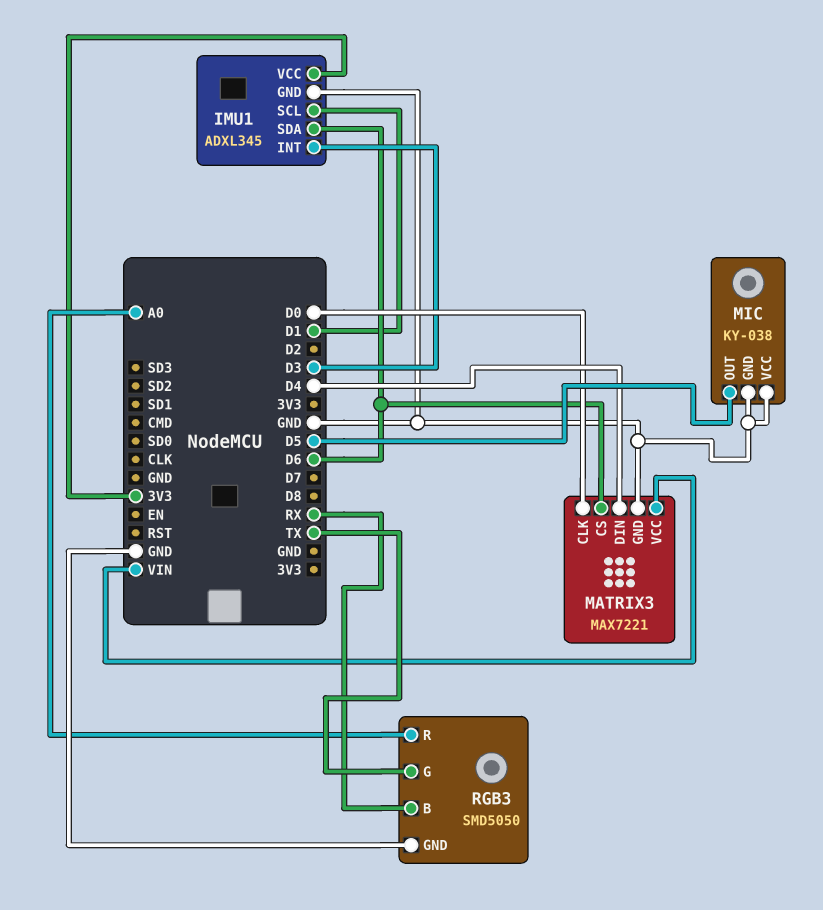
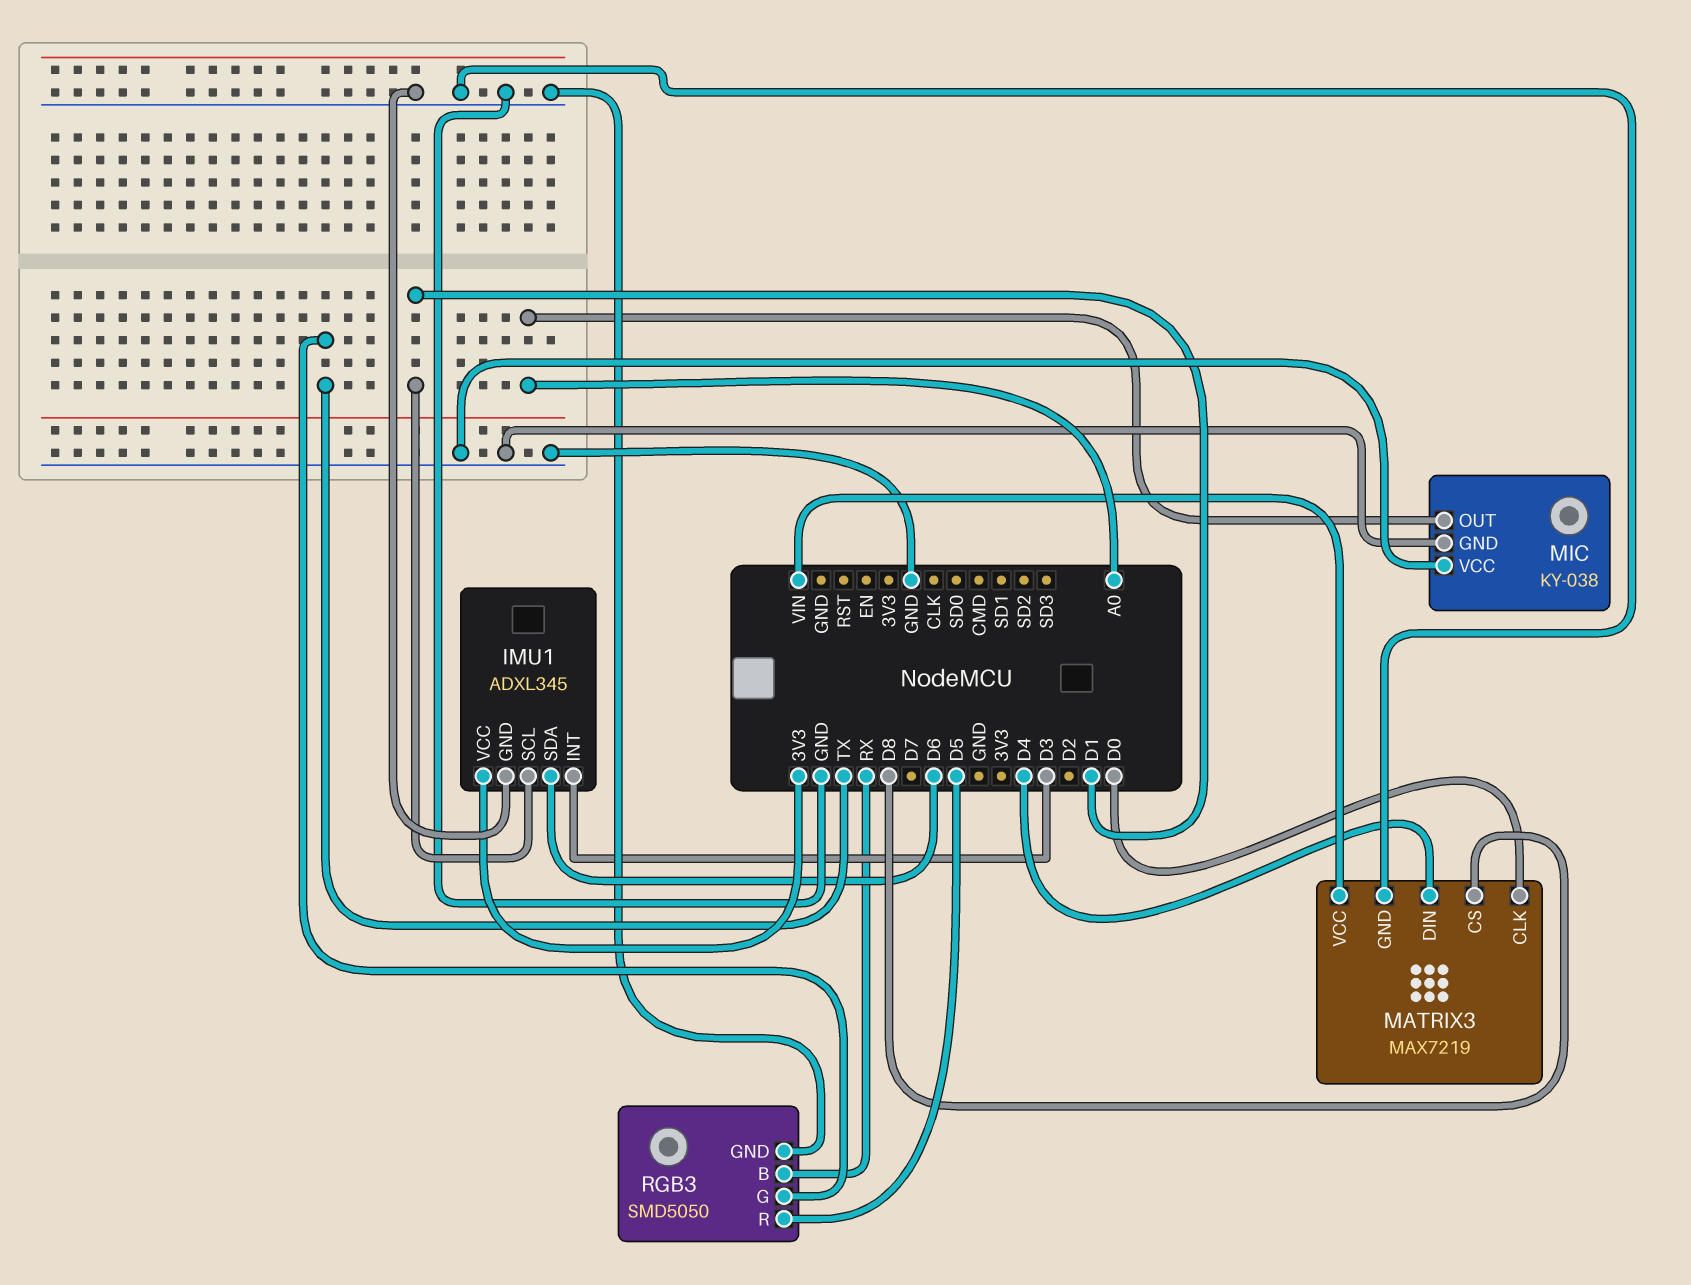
MATRIX3: MAX7221 -> MAX7219
MATRIX3 pin CS: D6 -> D8
MIC pin OUT: D5 -> A0
RGB3 pin R: A0 -> D5

